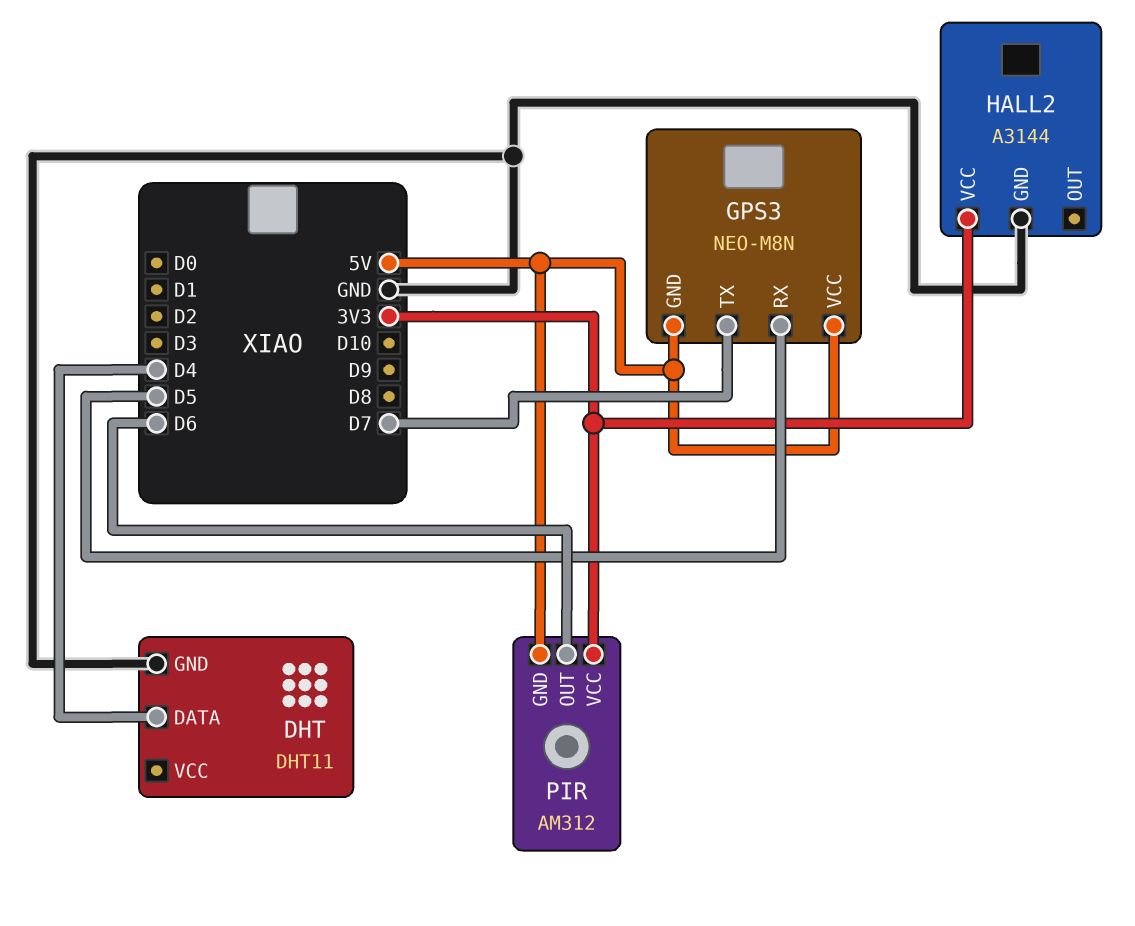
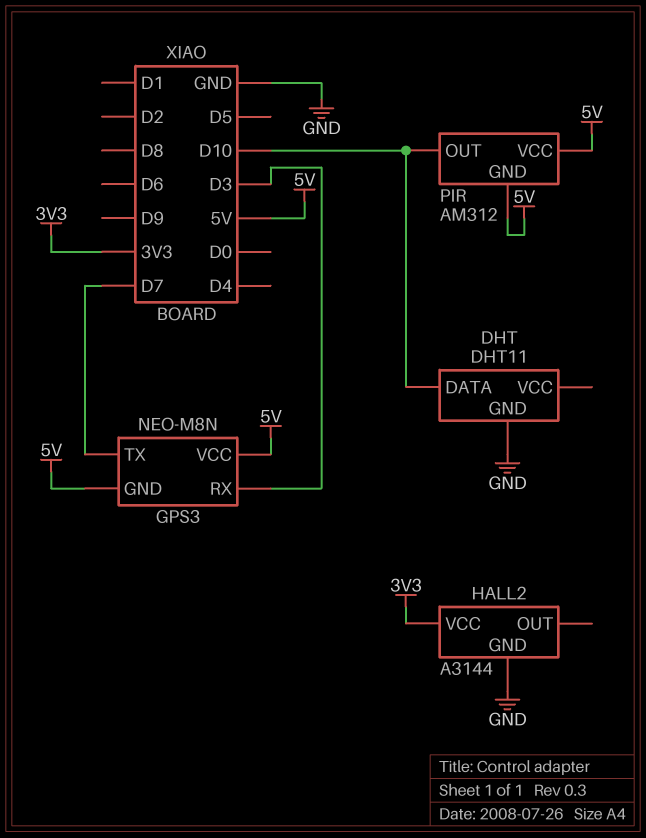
DHT pin DATA: D4 -> D10
GPS3 pin RX: D5 -> D3
PIR pin OUT: D6 -> D10
PIR pin VCC: 3V3 -> 5V

